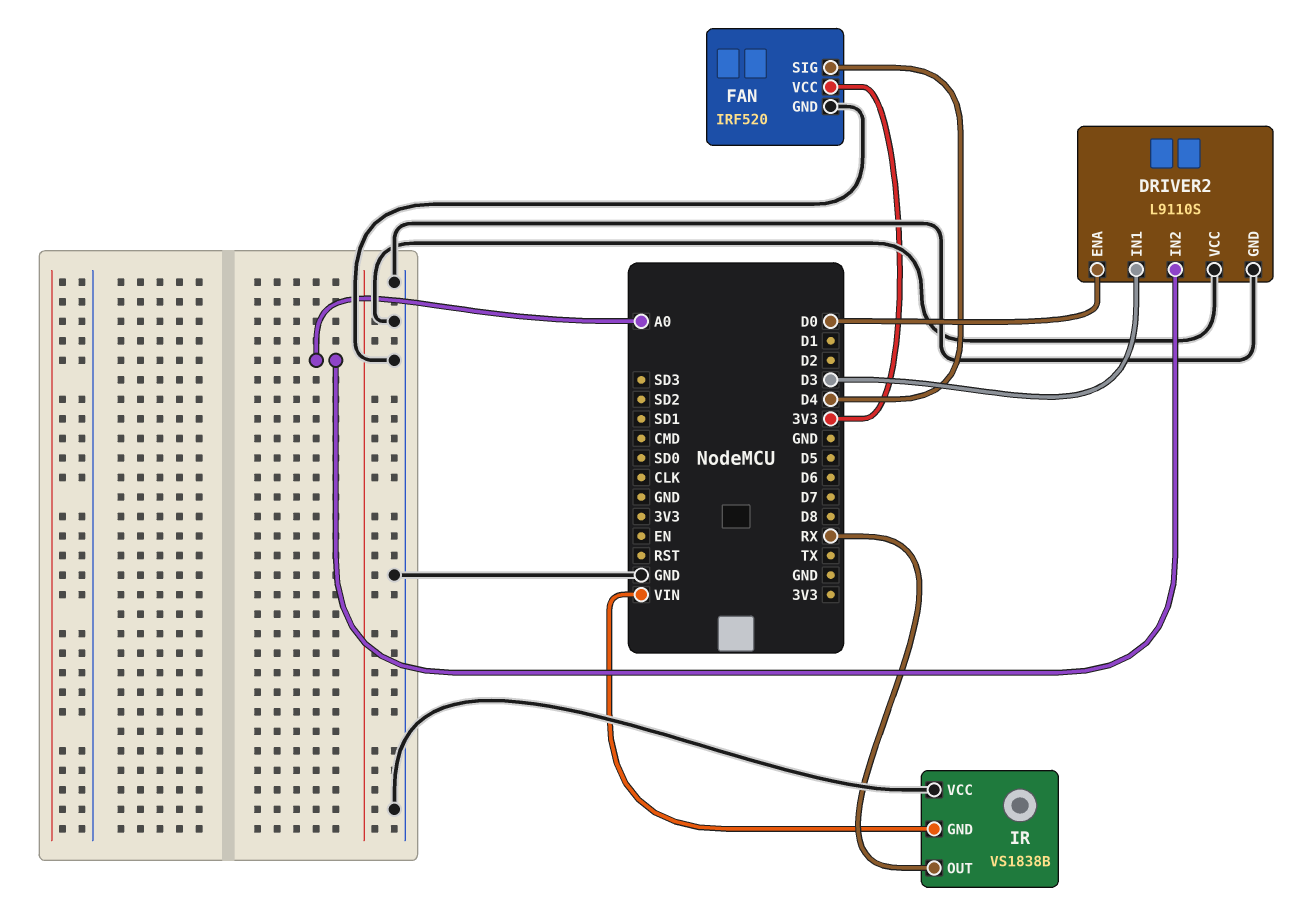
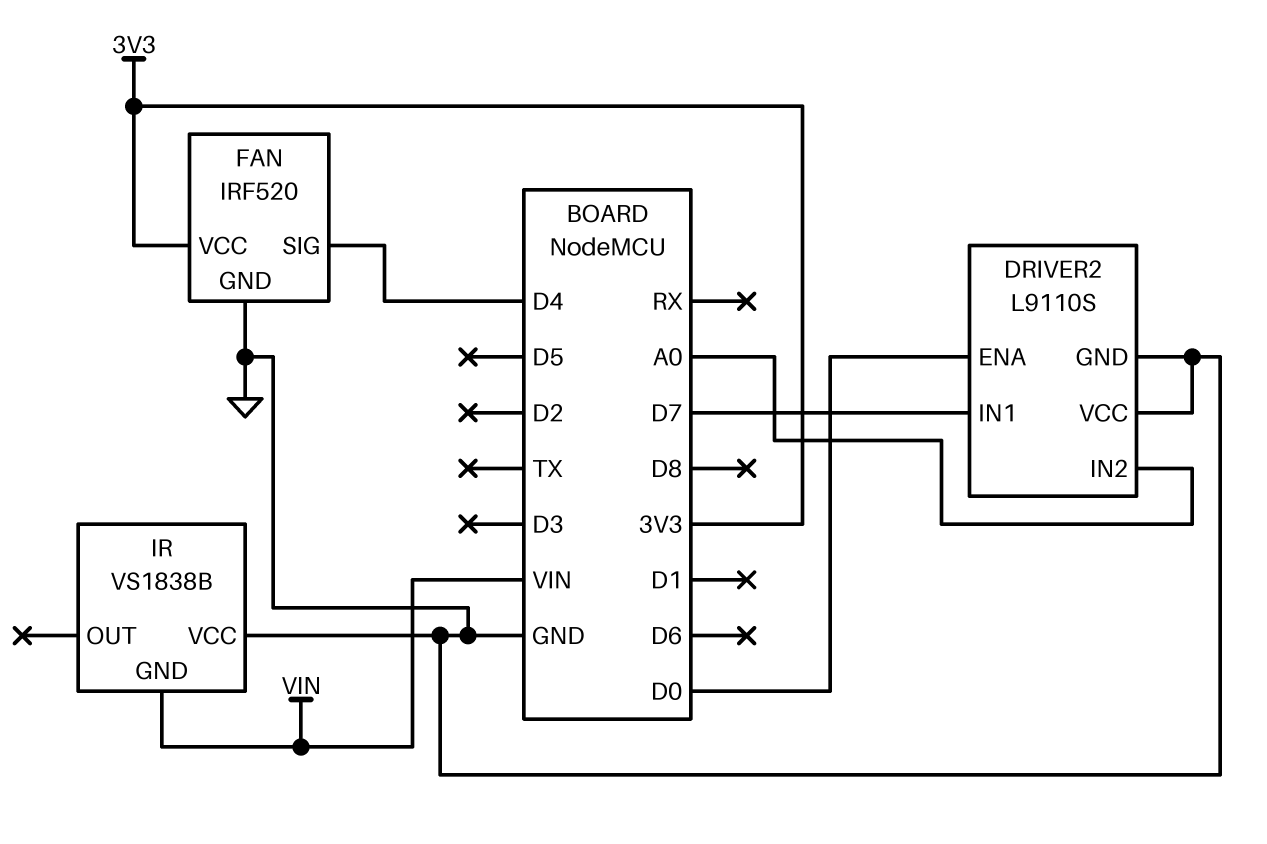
DRIVER2 pin IN1: D3 -> D7
IR pin OUT: RX -> none

